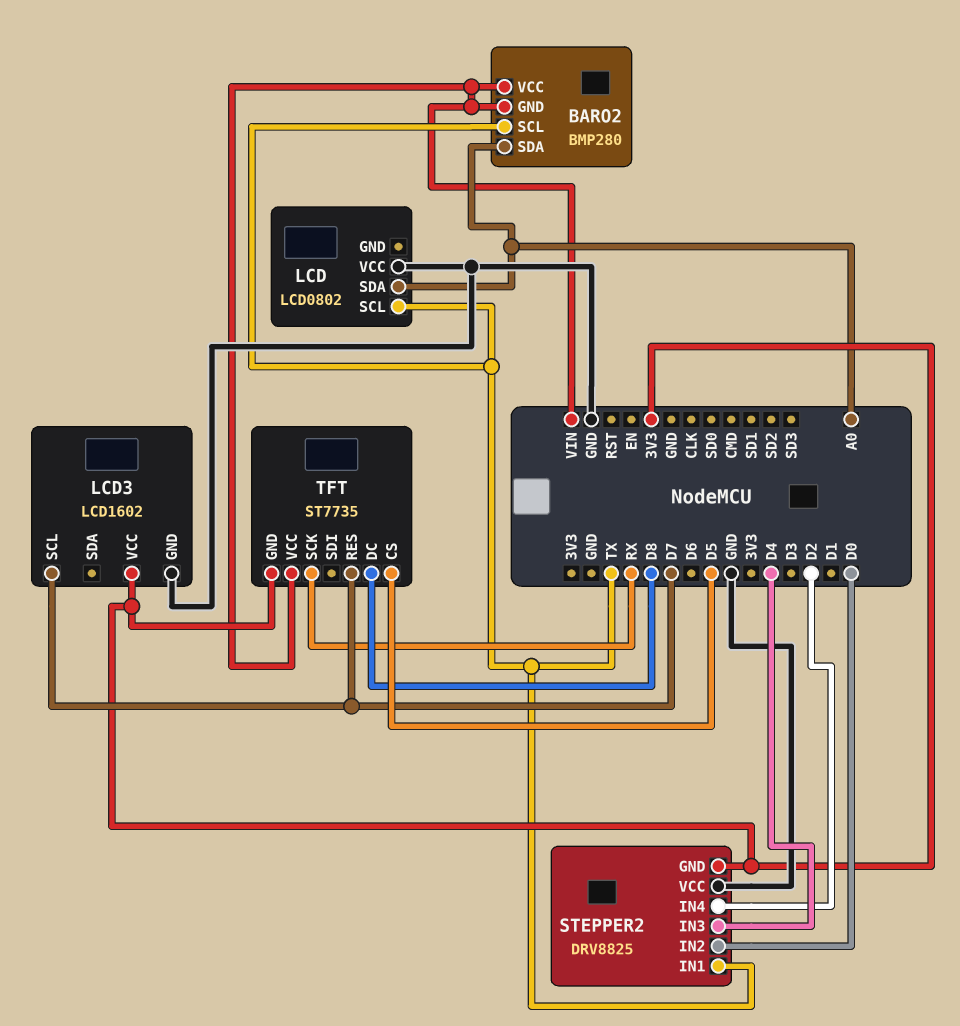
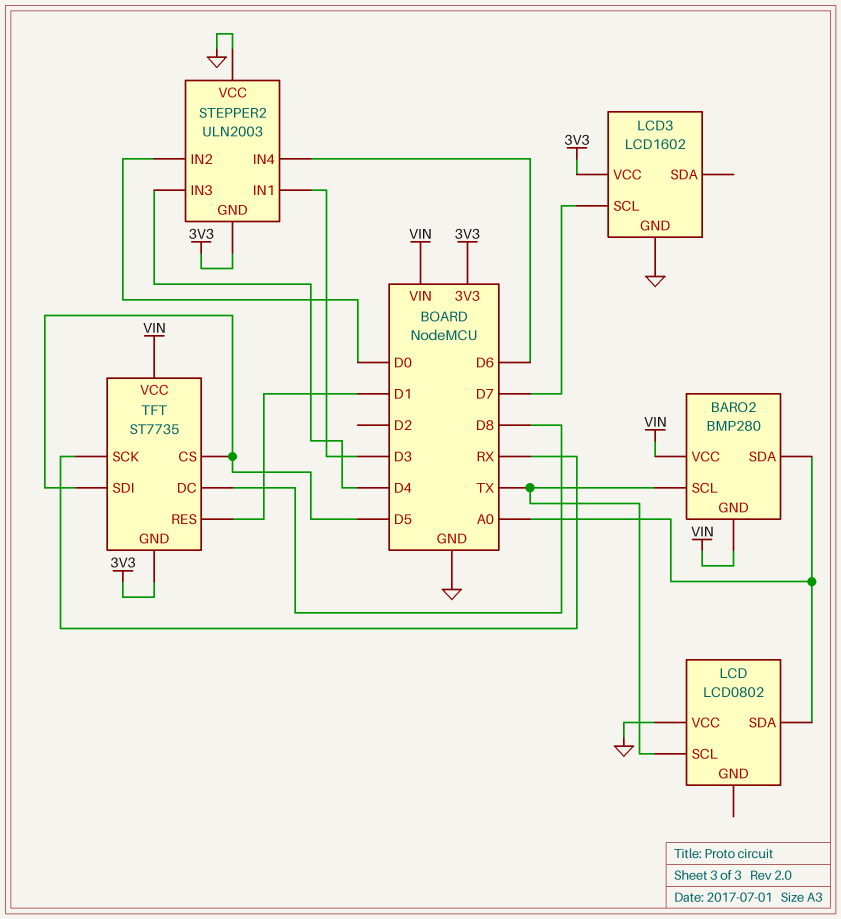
STEPPER2: DRV8825 -> ULN2003
STEPPER2 pin IN1: TX -> D3
STEPPER2 pin IN4: D2 -> D6
TFT pin RES: D7 -> D1
TFT pin SDI: none -> D5

